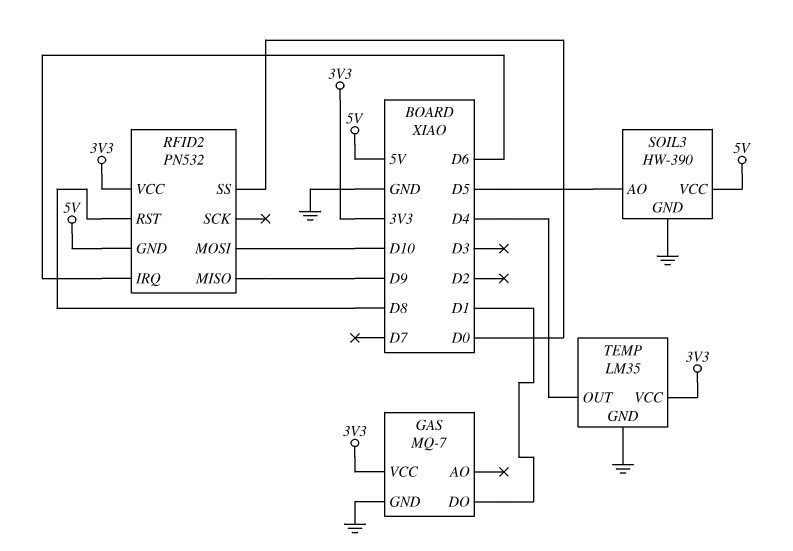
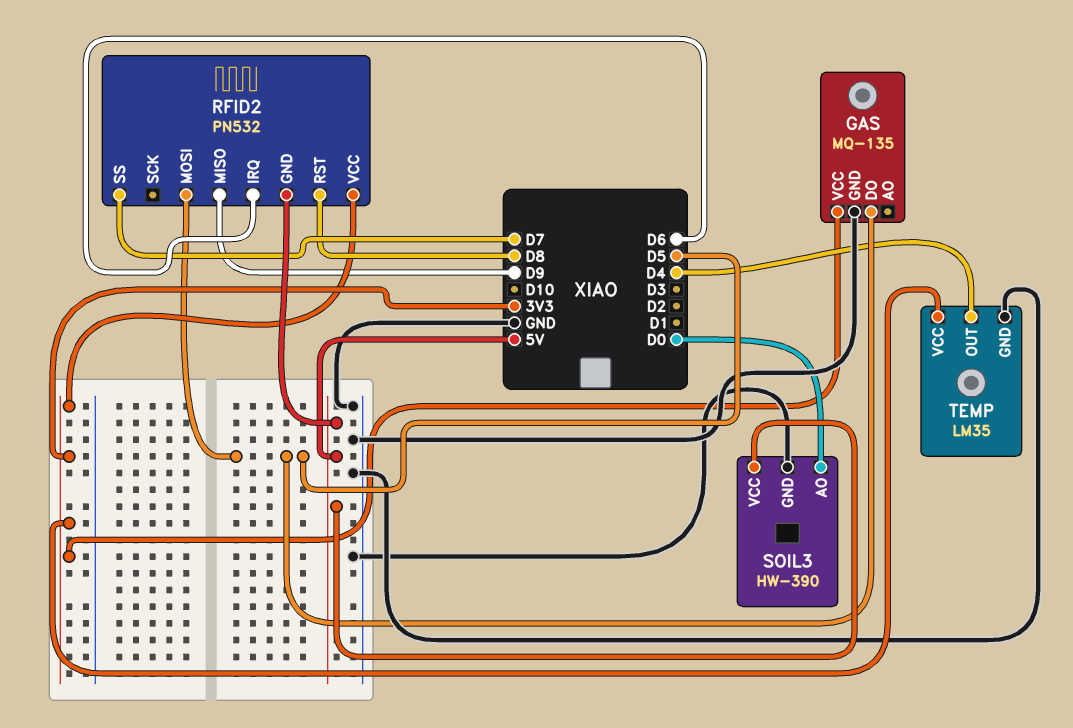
GAS: MQ-7 -> MQ-135
GAS pin DO: D1 -> D5
RFID2 pin MOSI: D10 -> D5
RFID2 pin SS: D0 -> D7
SOIL3 pin AO: D5 -> D0

